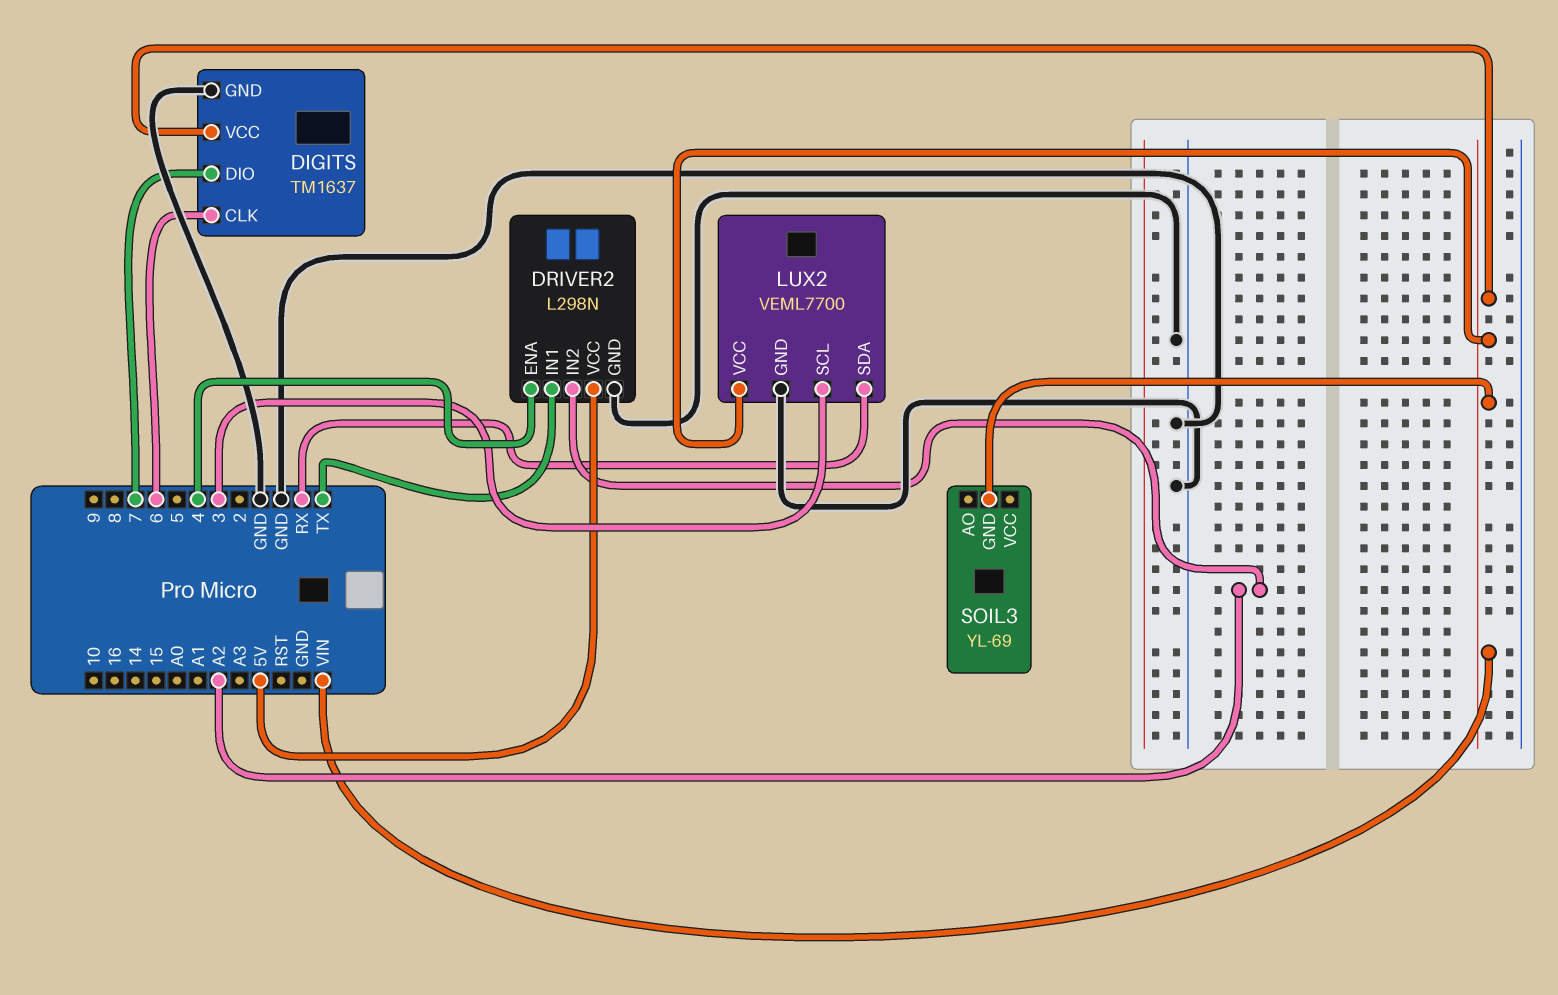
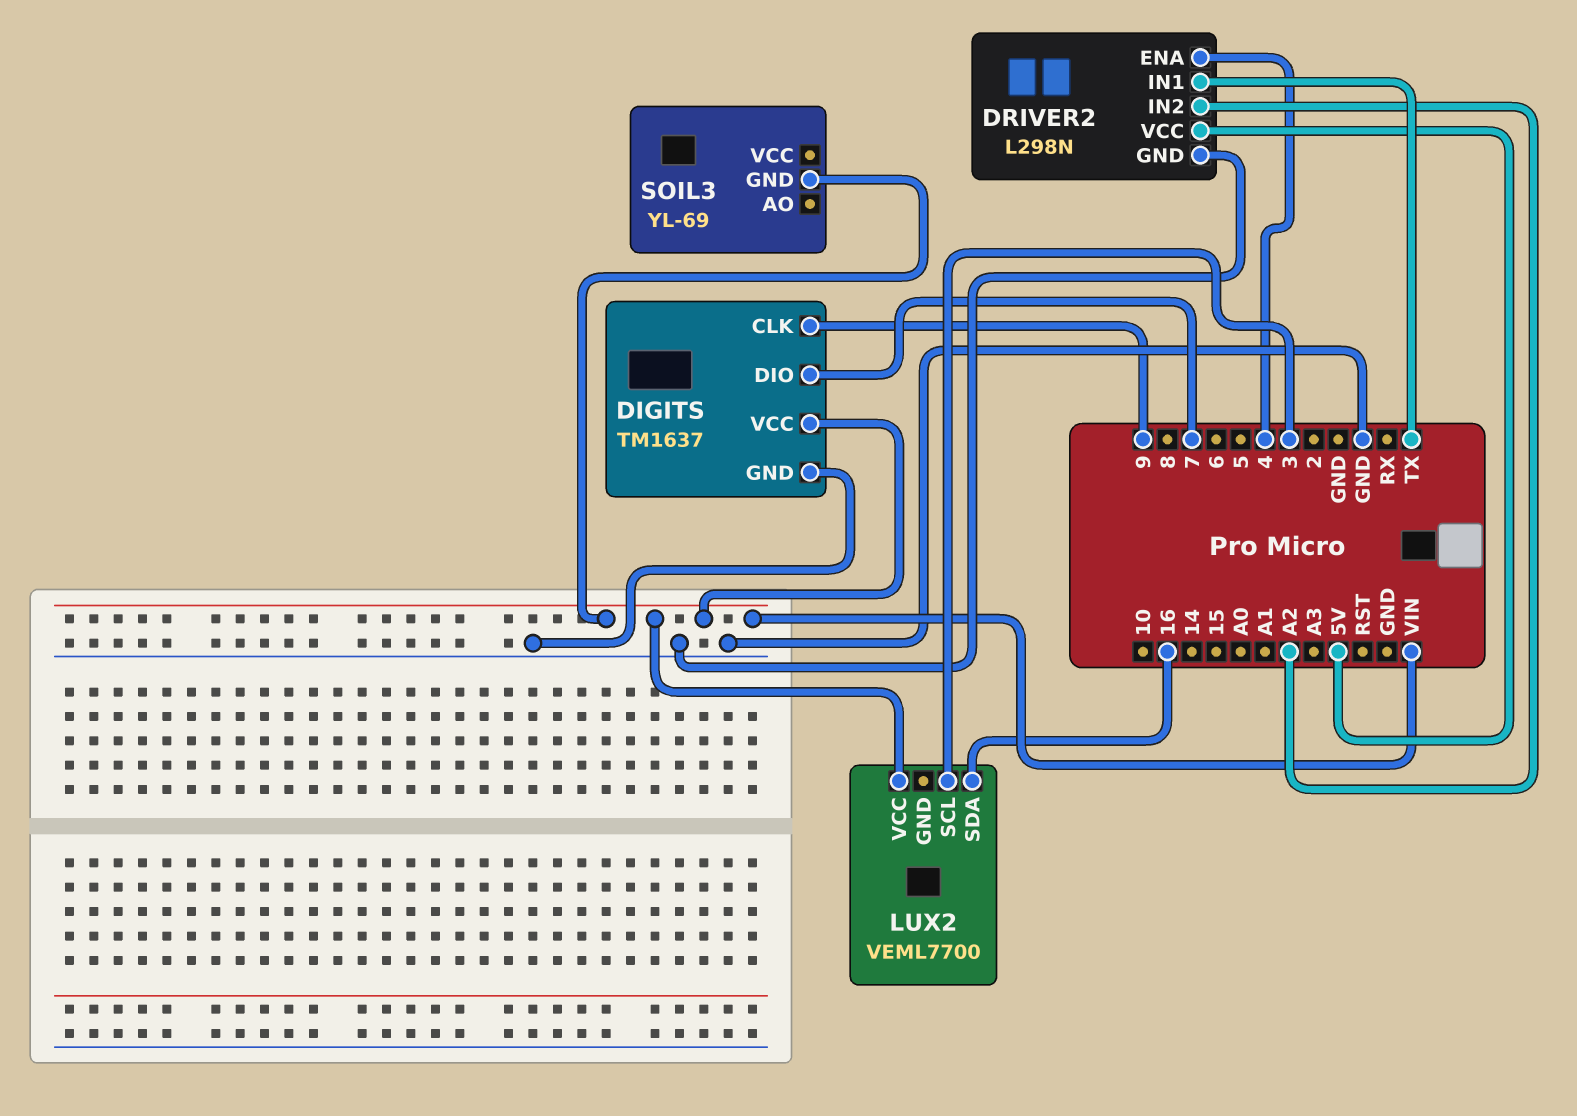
DIGITS pin CLK: 6 -> 9
LUX2 pin GND: GND -> none
LUX2 pin SDA: RX -> 16

